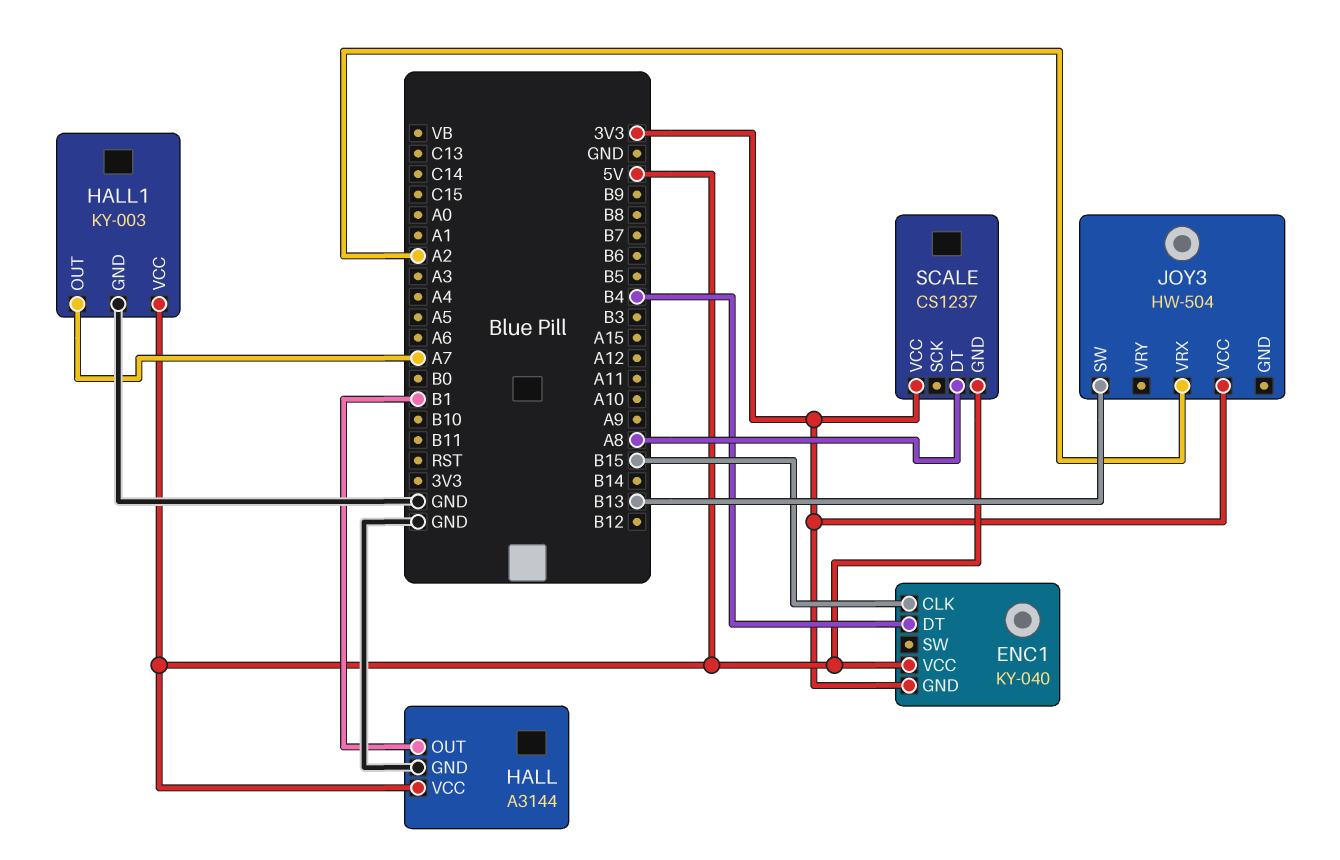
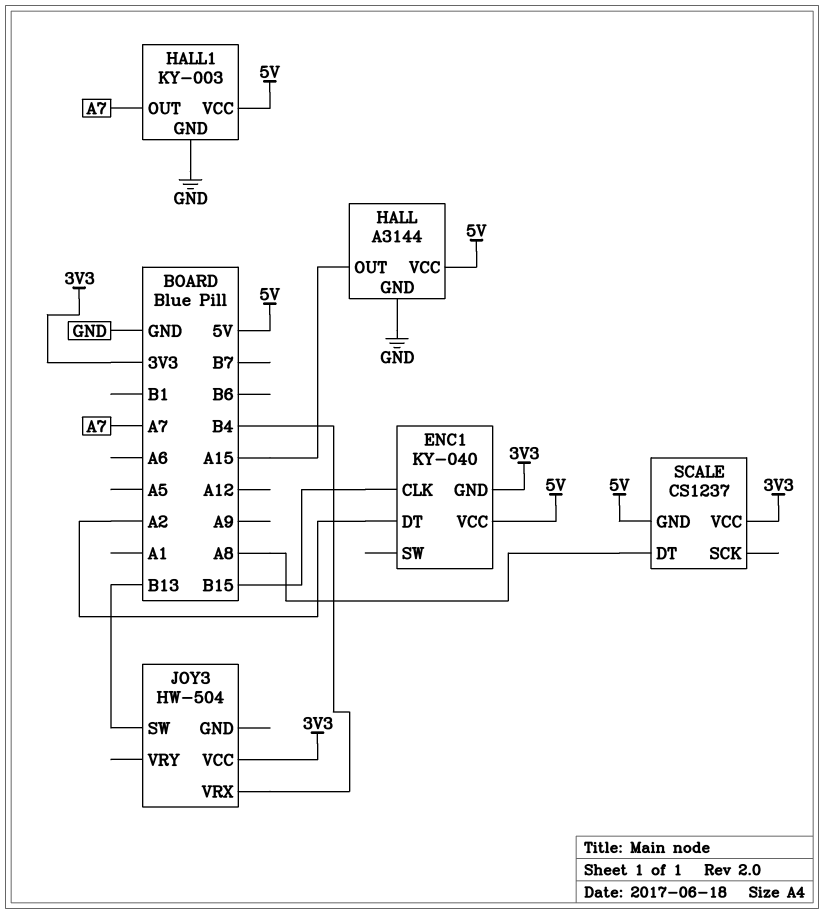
ENC1 pin DT: B4 -> A2
HALL pin OUT: B1 -> A15
JOY3 pin VRX: A2 -> B4

